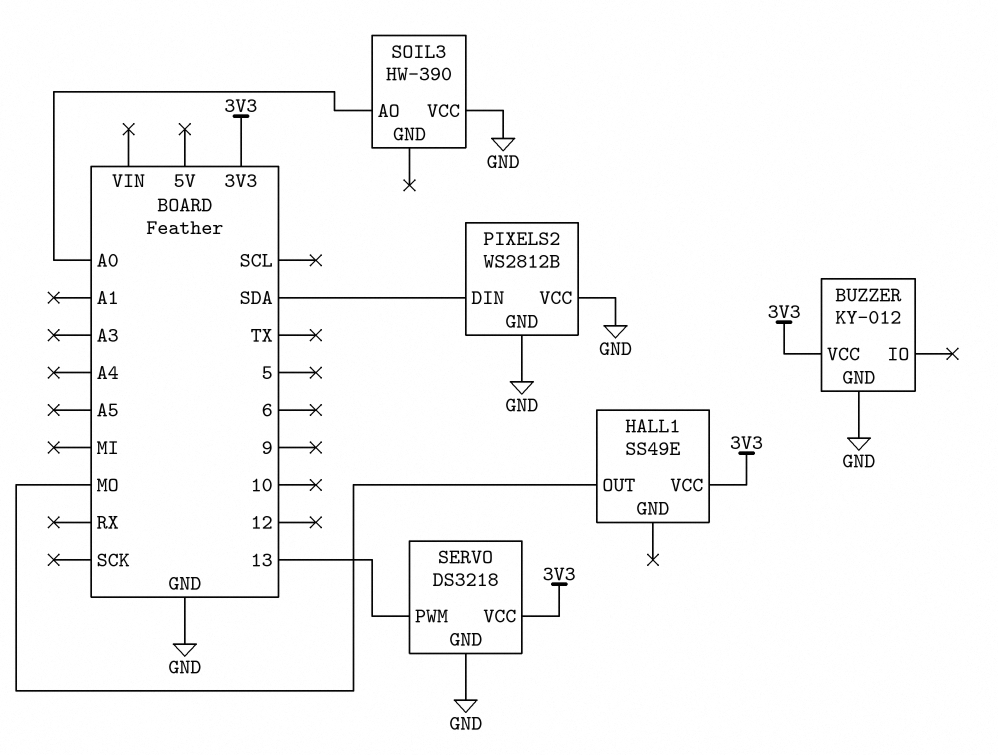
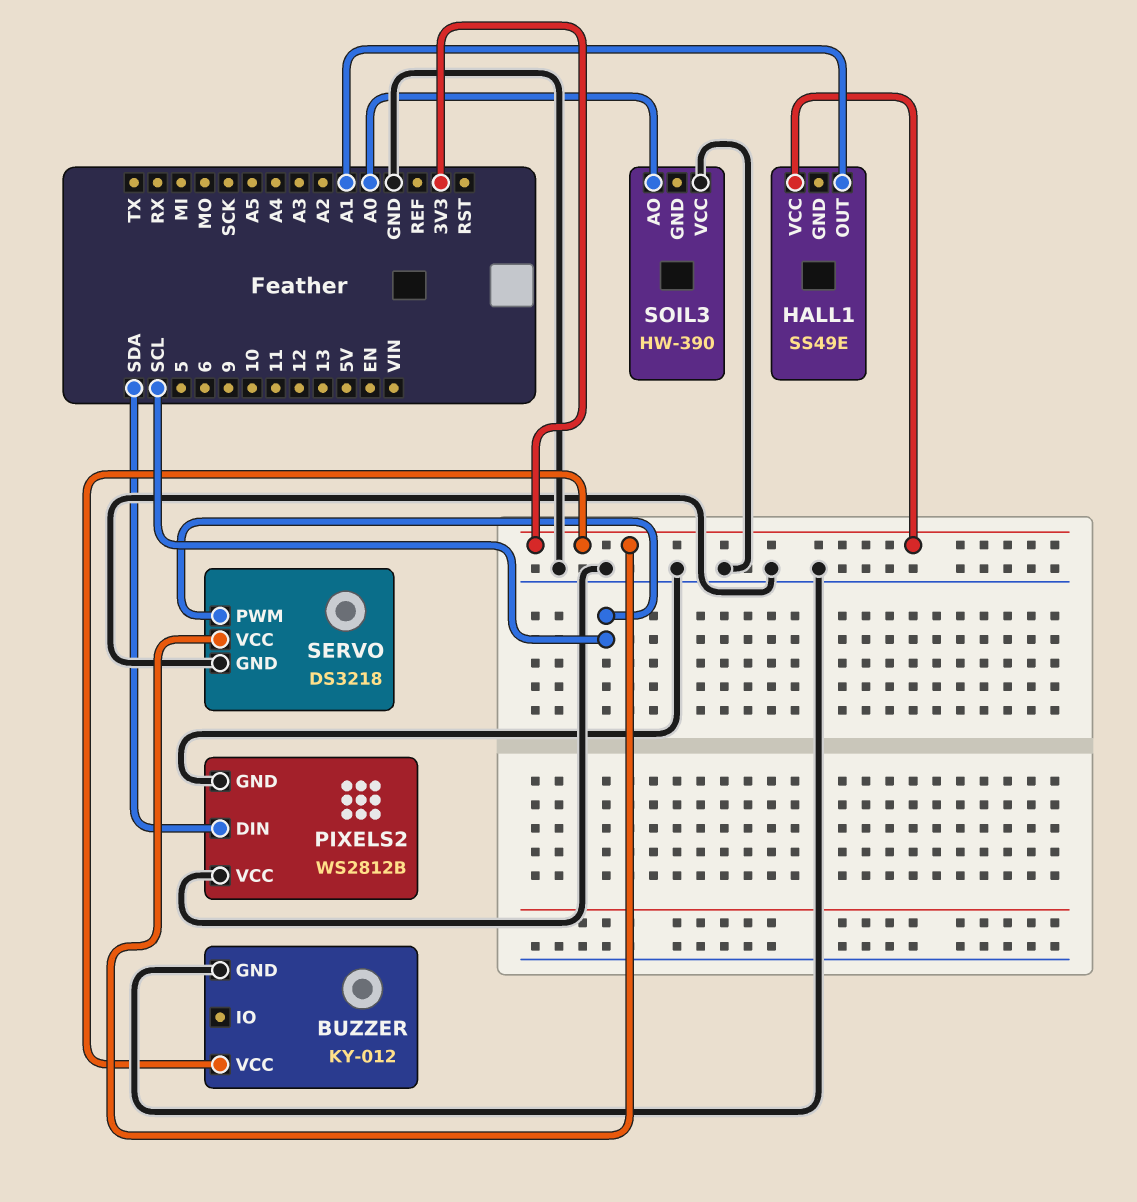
HALL1 pin OUT: MO -> A1
SERVO pin PWM: 13 -> SCL

